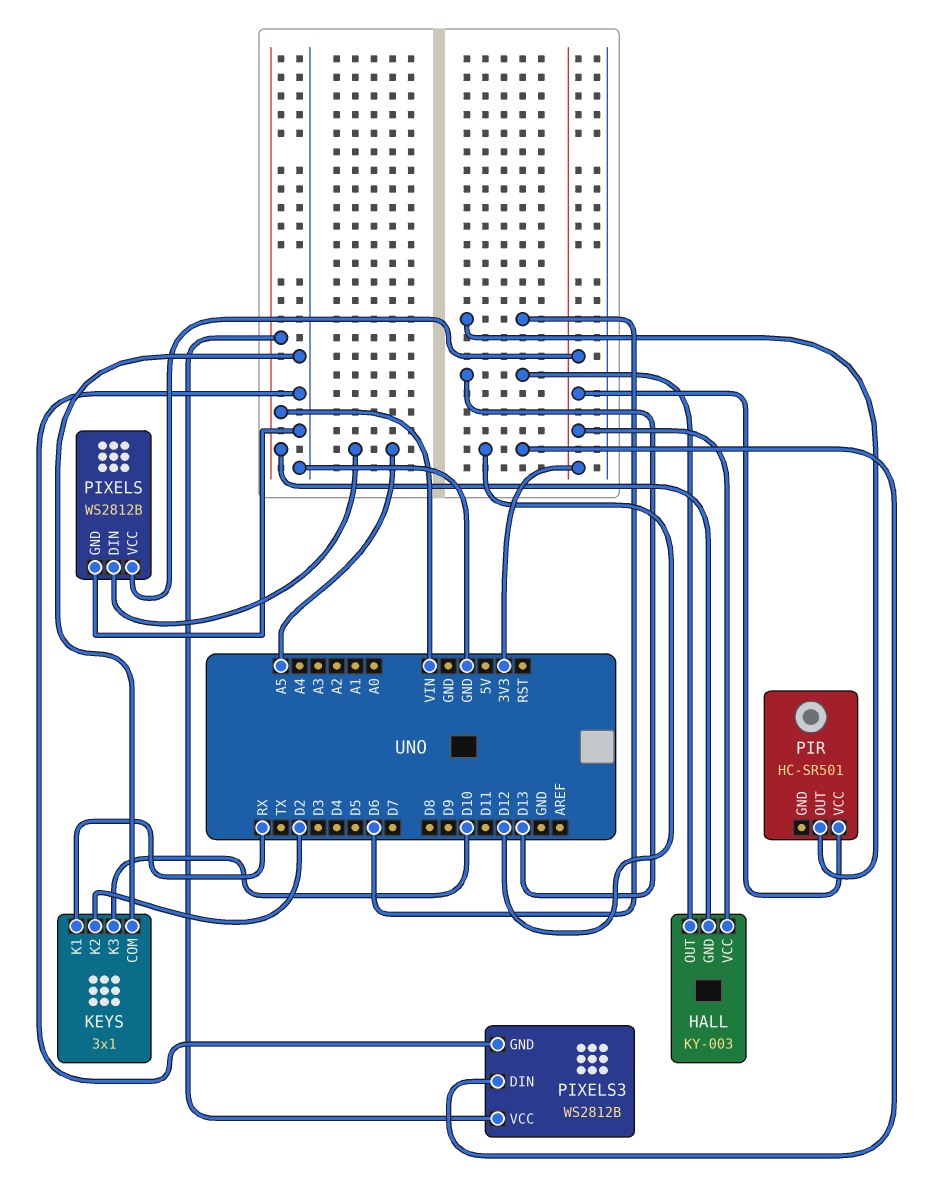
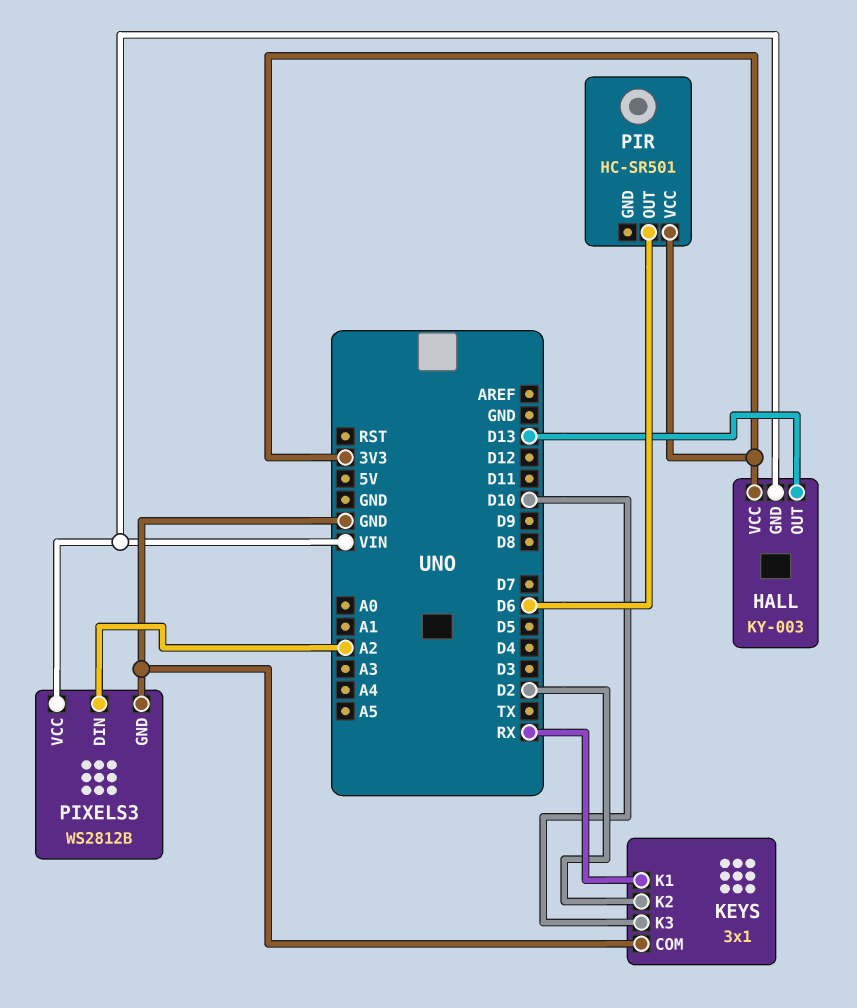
PIXELS: WS2812B -> none
PIXELS pin DIN: A5 -> none
PIXELS pin GND: GND -> none
PIXELS pin VCC: 3V3 -> none
PIXELS3 pin DIN: D12 -> A2

